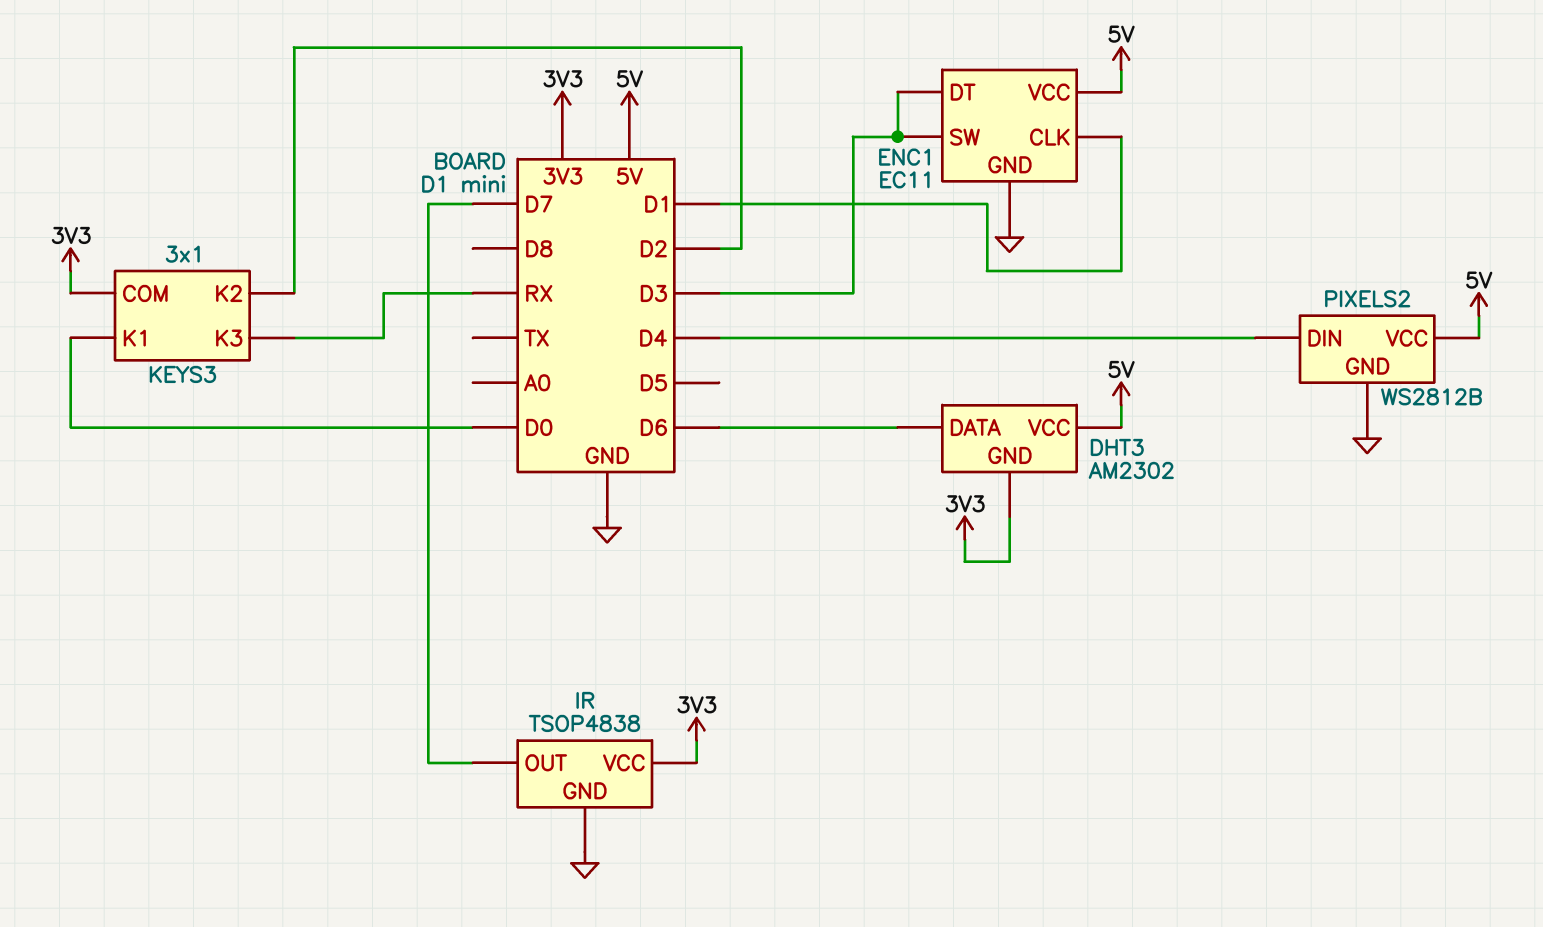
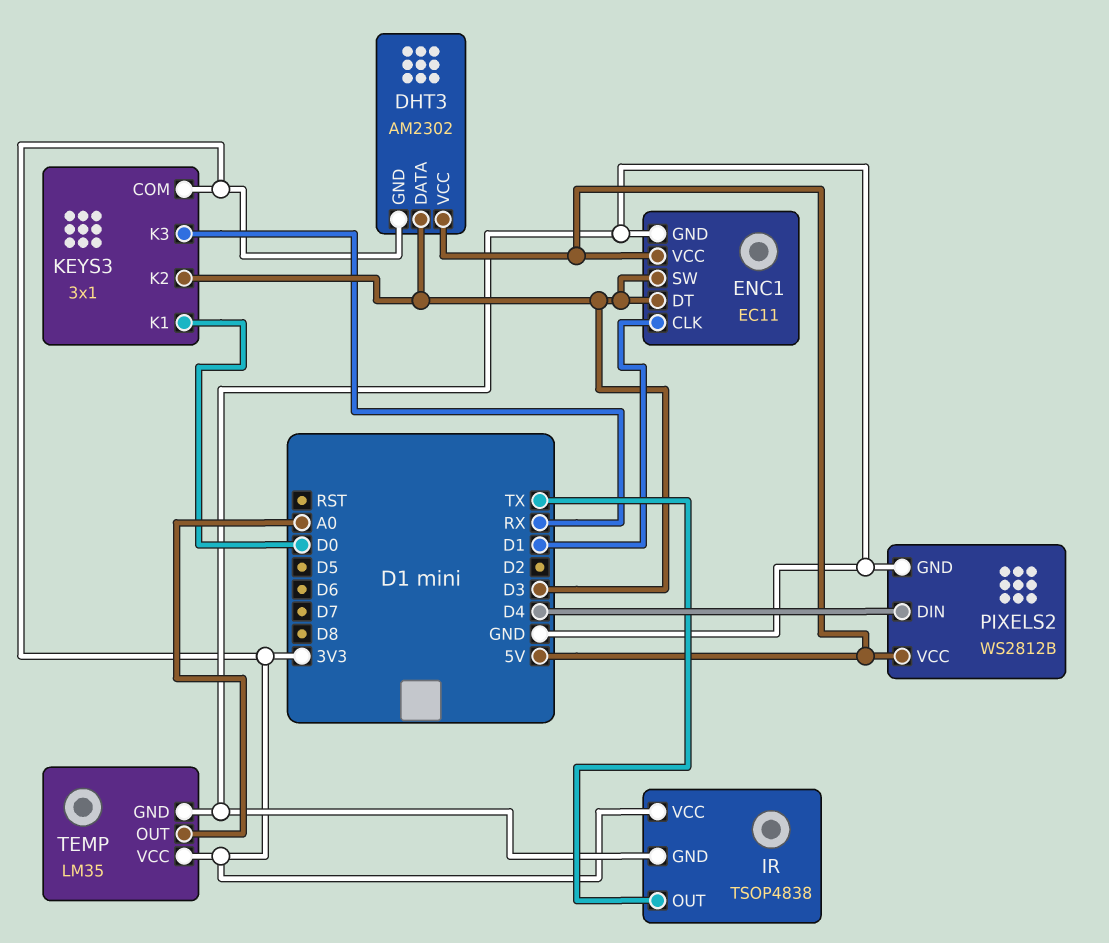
DHT3 pin DATA: D6 -> D3
IR pin OUT: D7 -> TX
KEYS3 pin K2: D2 -> D3
TEMP: none -> LM35
TEMP pin GND: none -> GND
TEMP pin OUT: none -> A0
TEMP pin VCC: none -> 3V3

